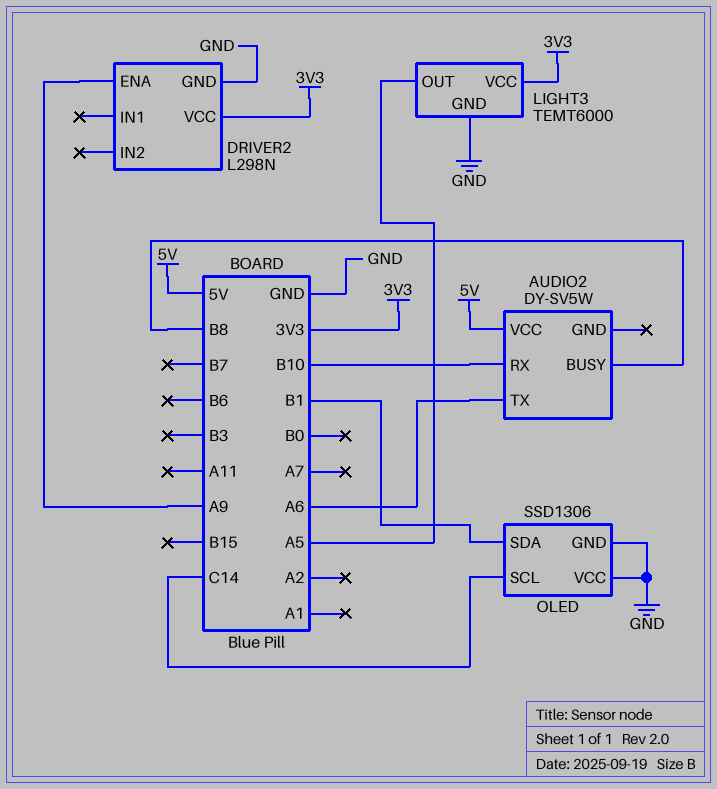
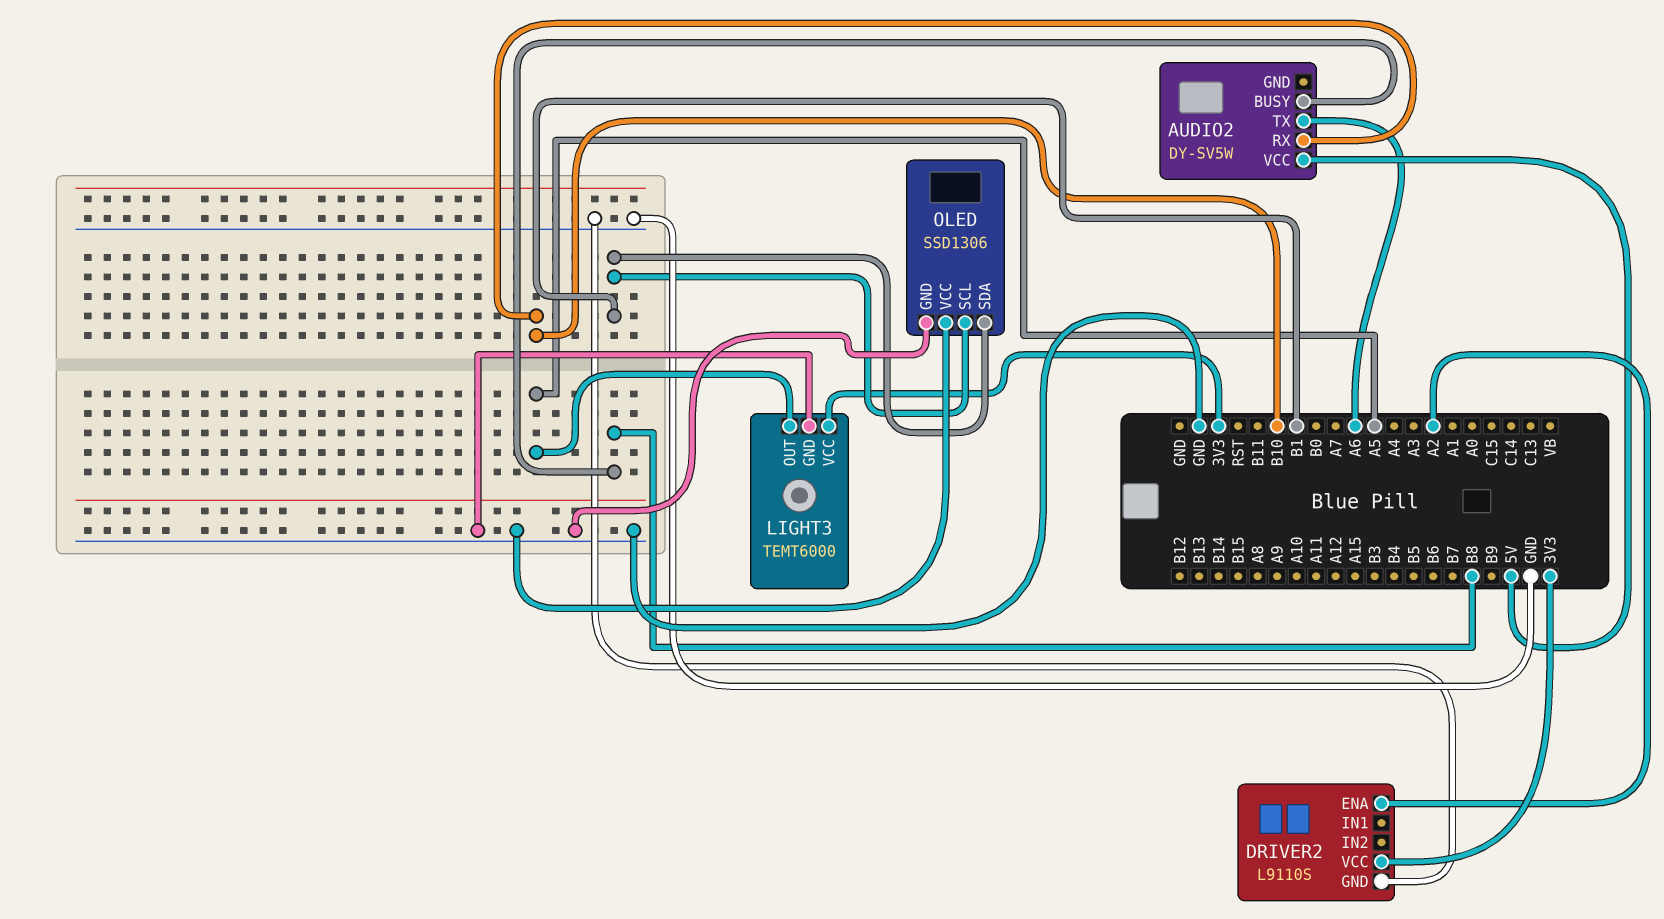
DRIVER2: L298N -> L9110S
DRIVER2 pin ENA: A9 -> A2
OLED pin SCL: C14 -> B1

